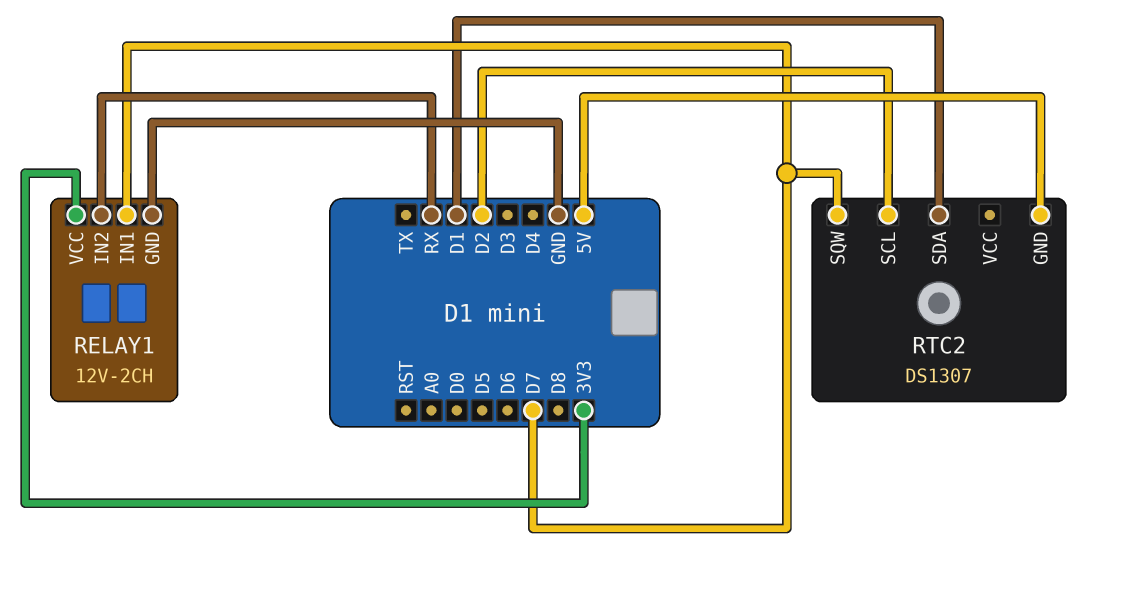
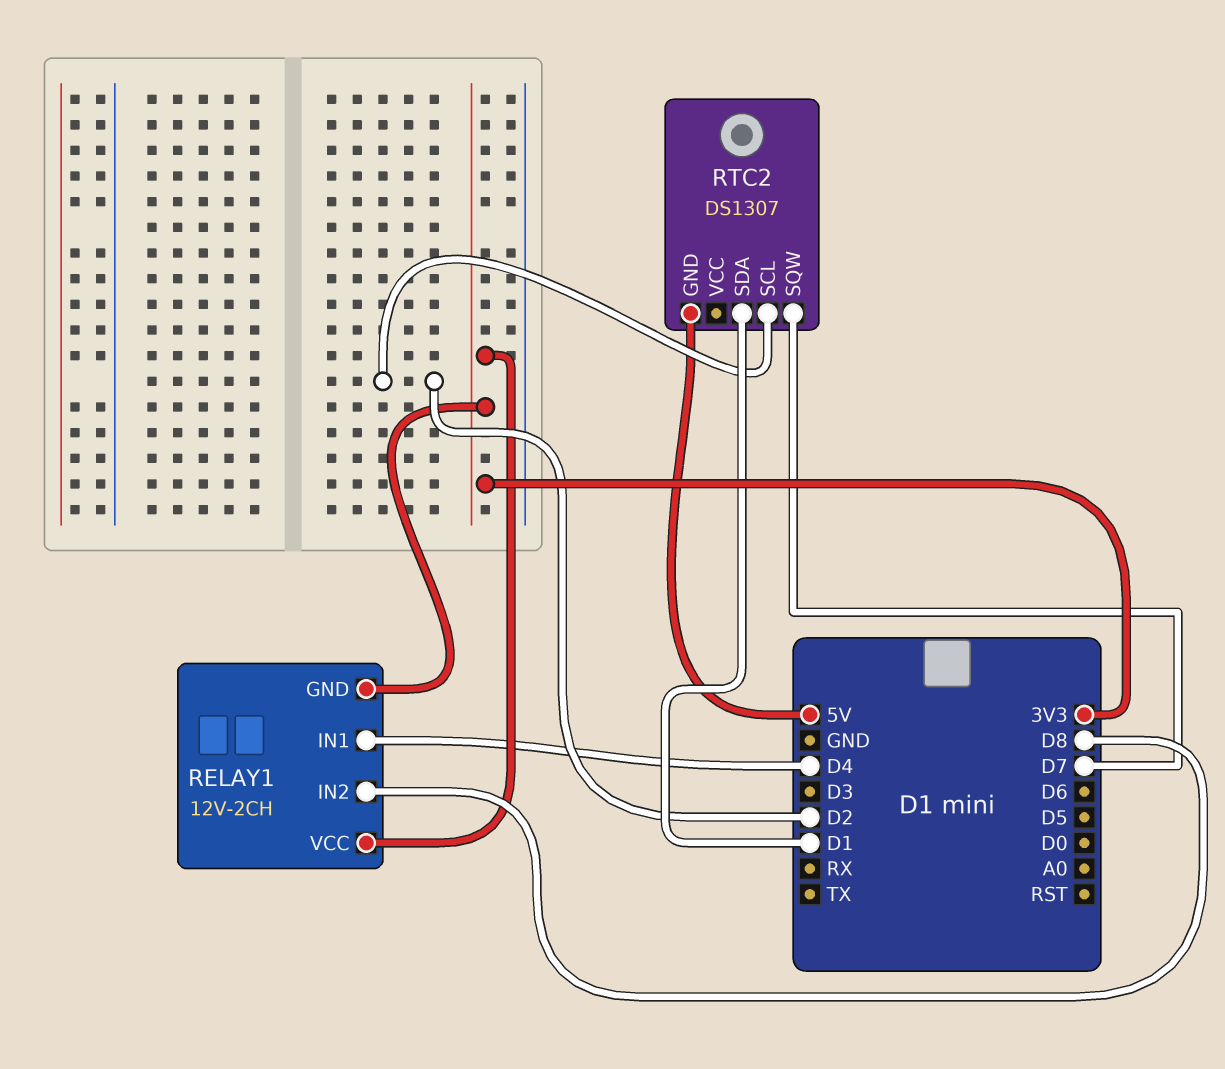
RELAY1 pin GND: GND -> 3V3
RELAY1 pin IN1: D7 -> D4
RELAY1 pin IN2: RX -> D8

